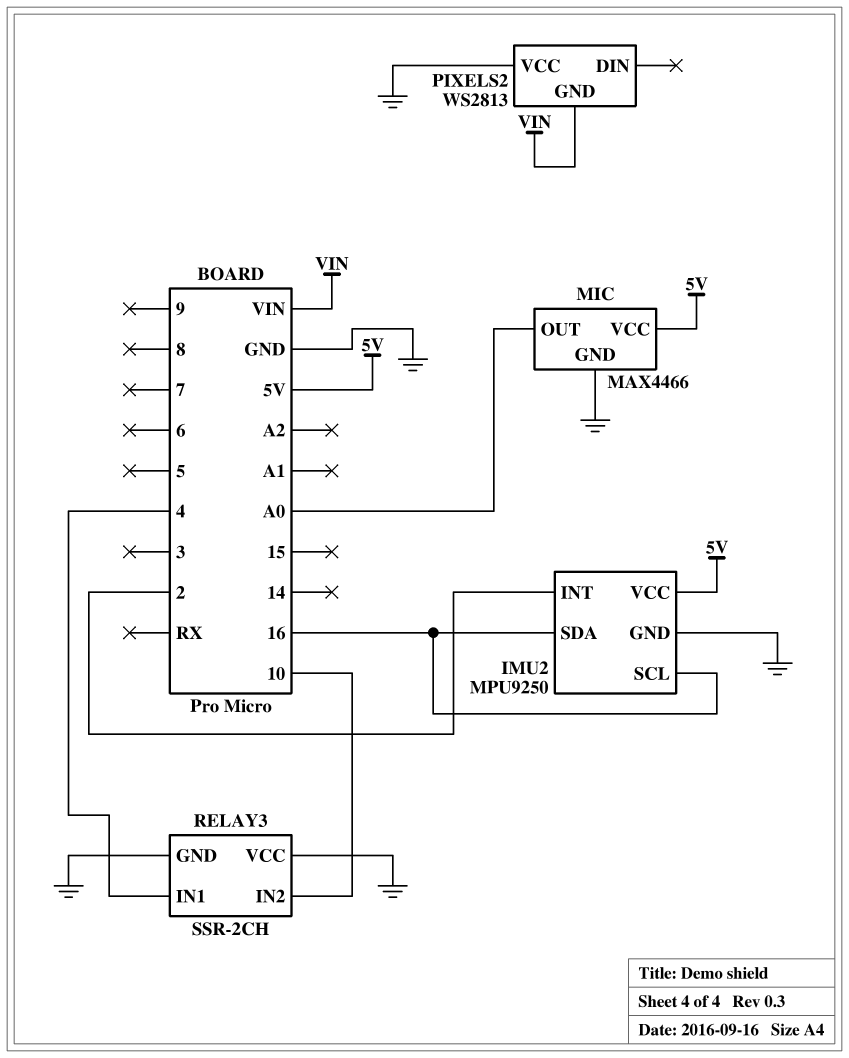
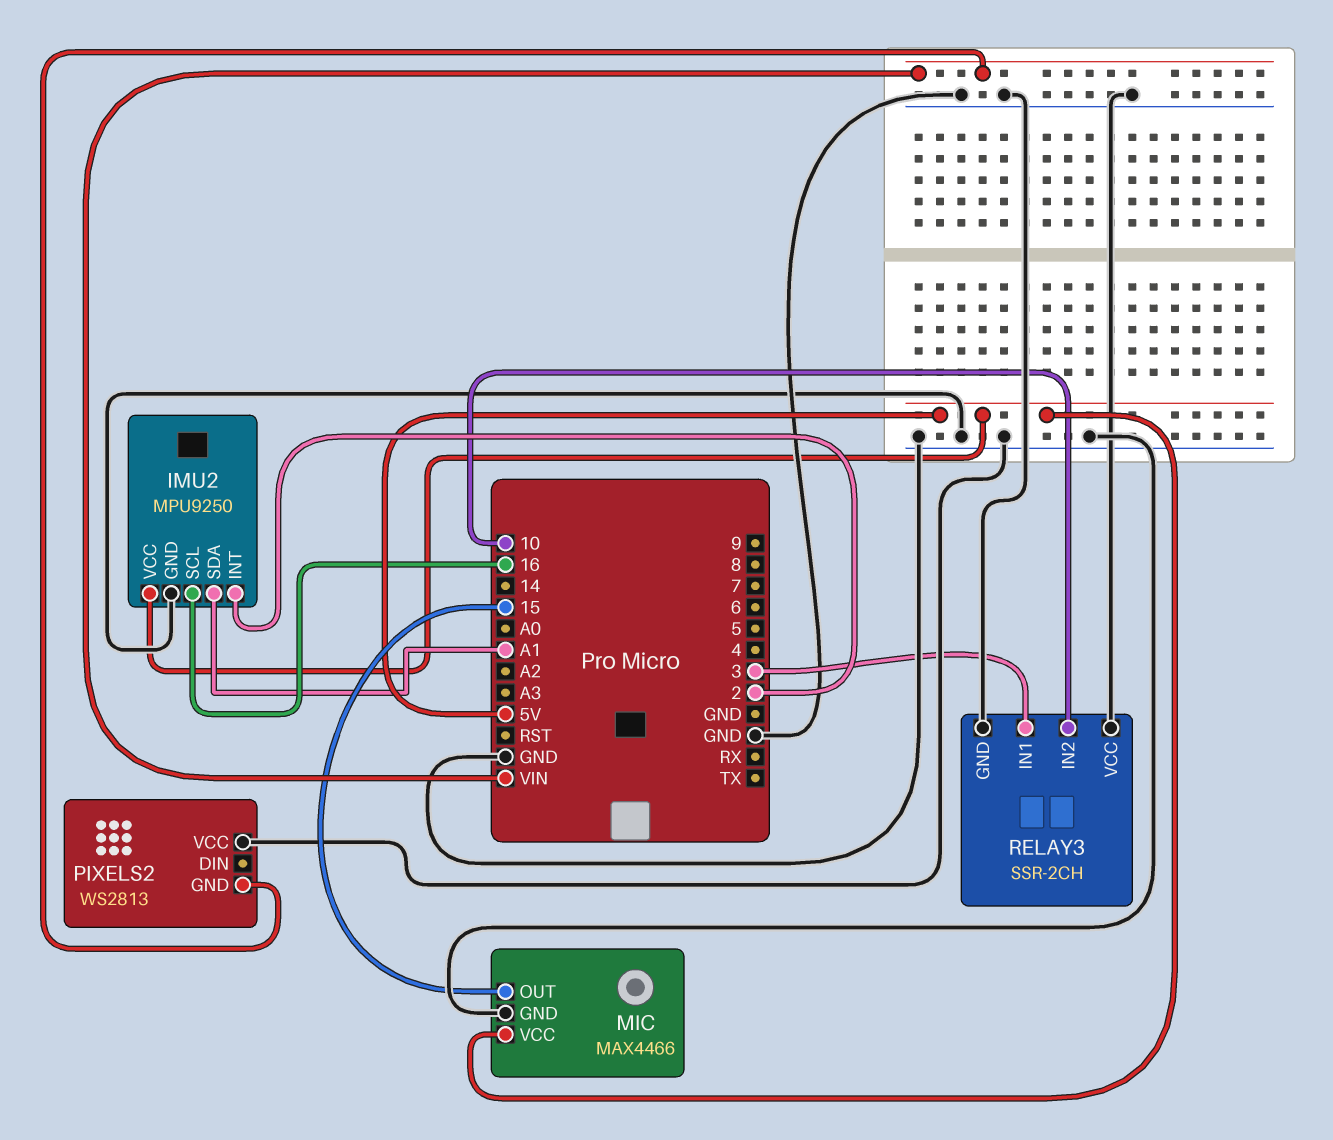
IMU2 pin SDA: 16 -> A1
MIC pin OUT: A0 -> 15
RELAY3 pin IN1: 4 -> 3

